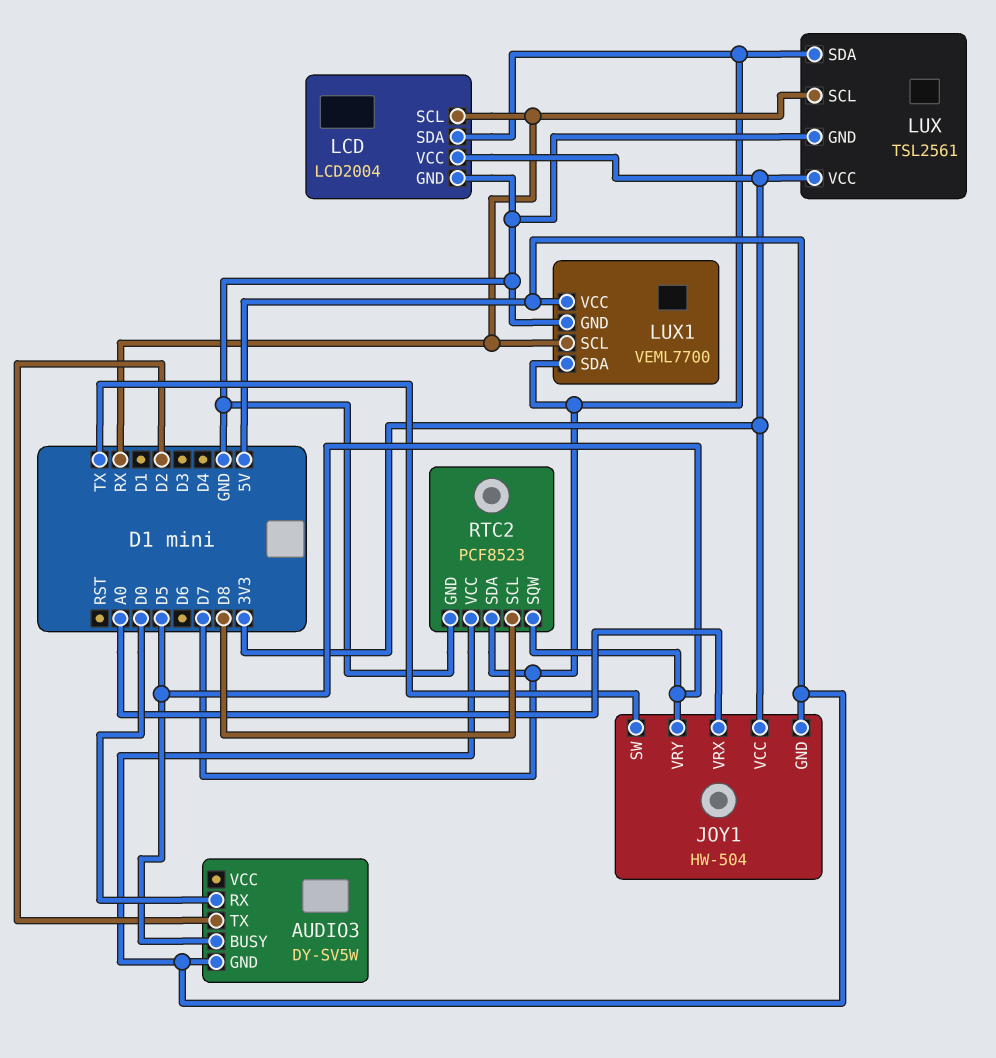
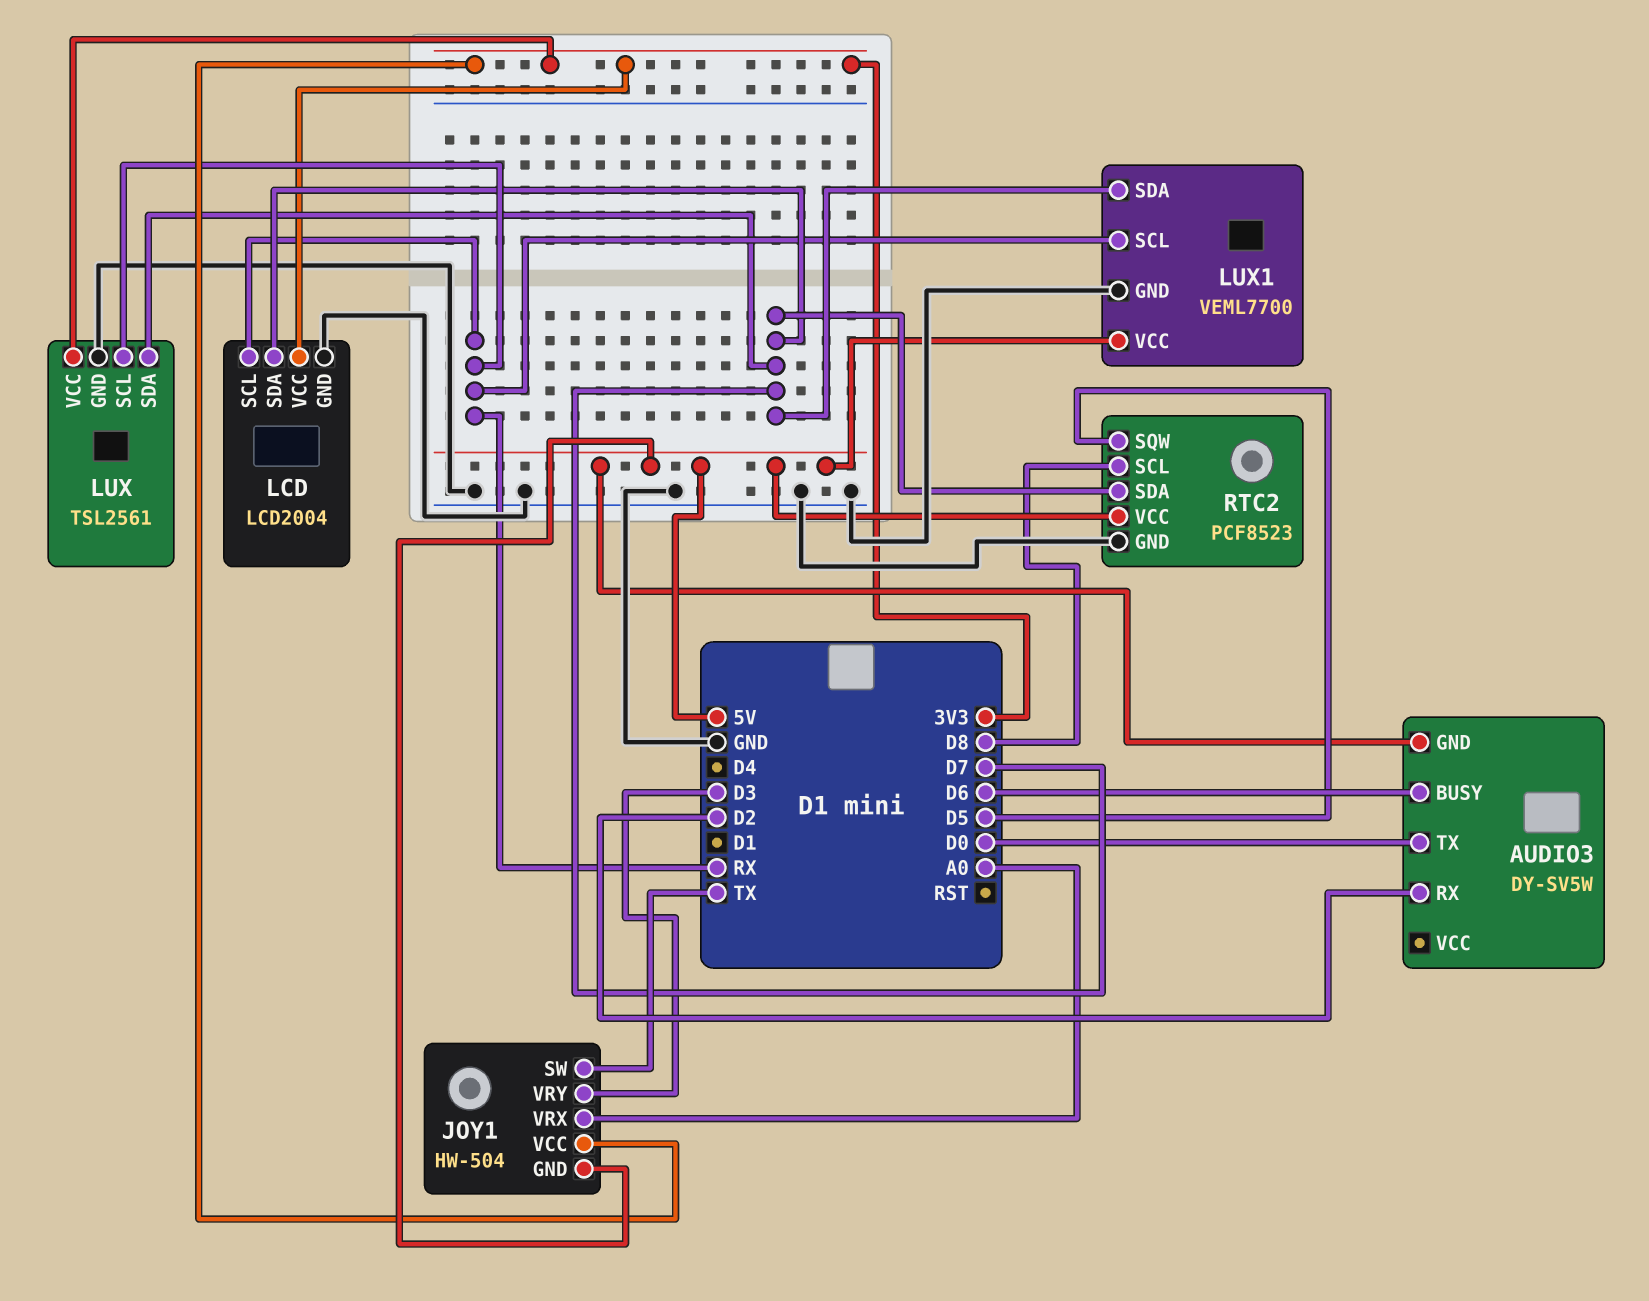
AUDIO3 pin BUSY: D5 -> D6
AUDIO3 pin RX: D0 -> D2
AUDIO3 pin TX: D2 -> D0
JOY1 pin VRY: D5 -> D3

